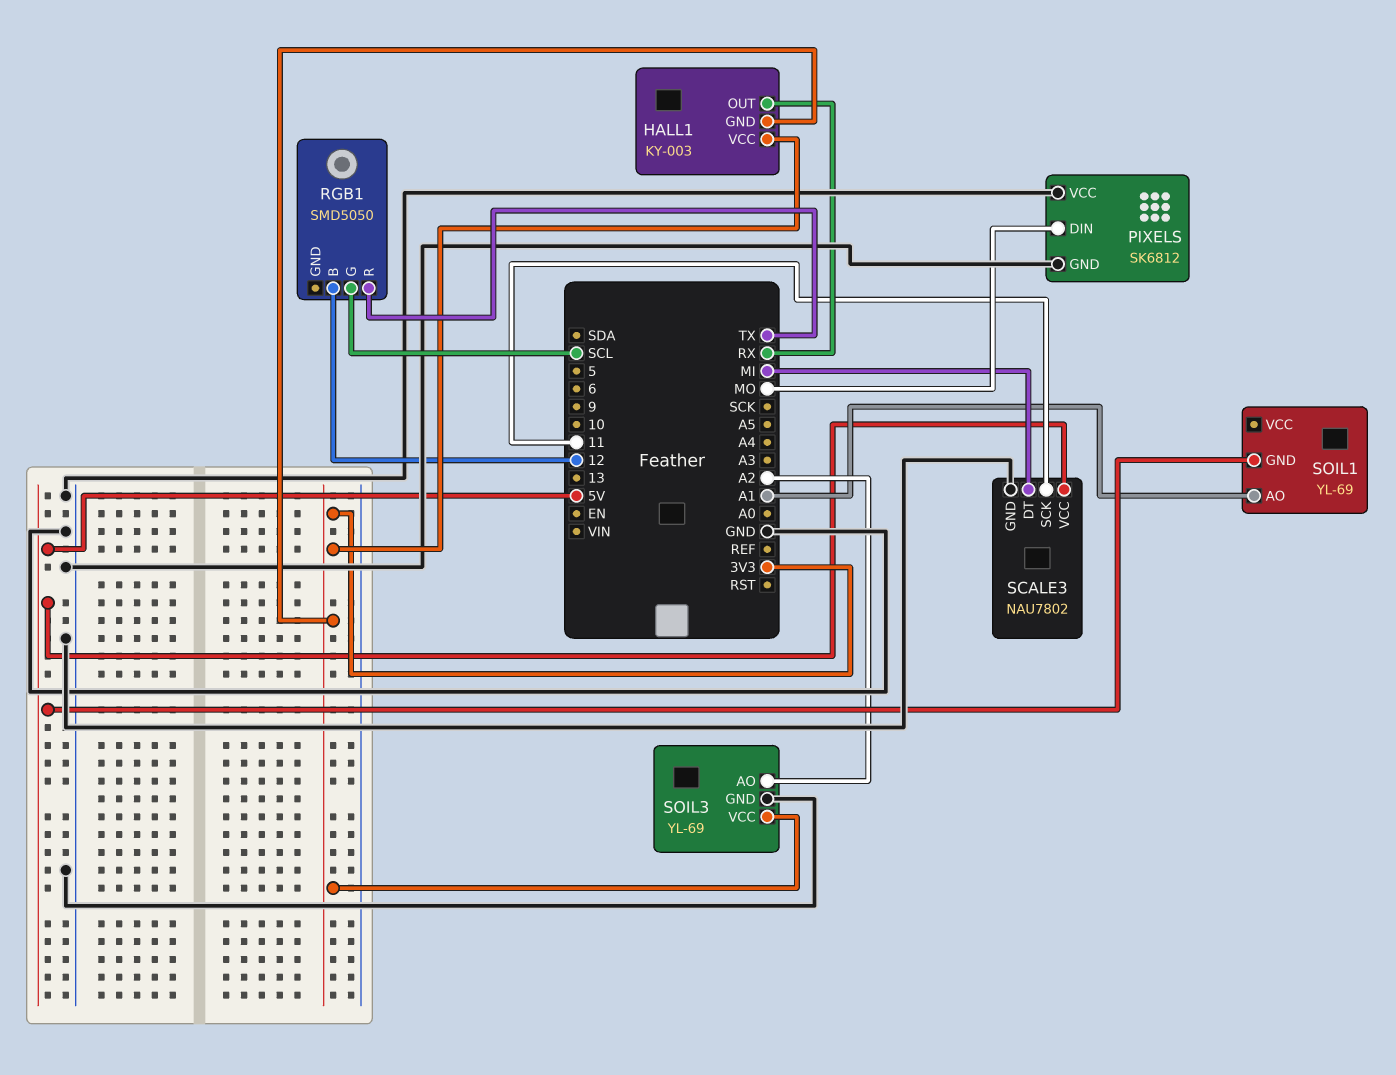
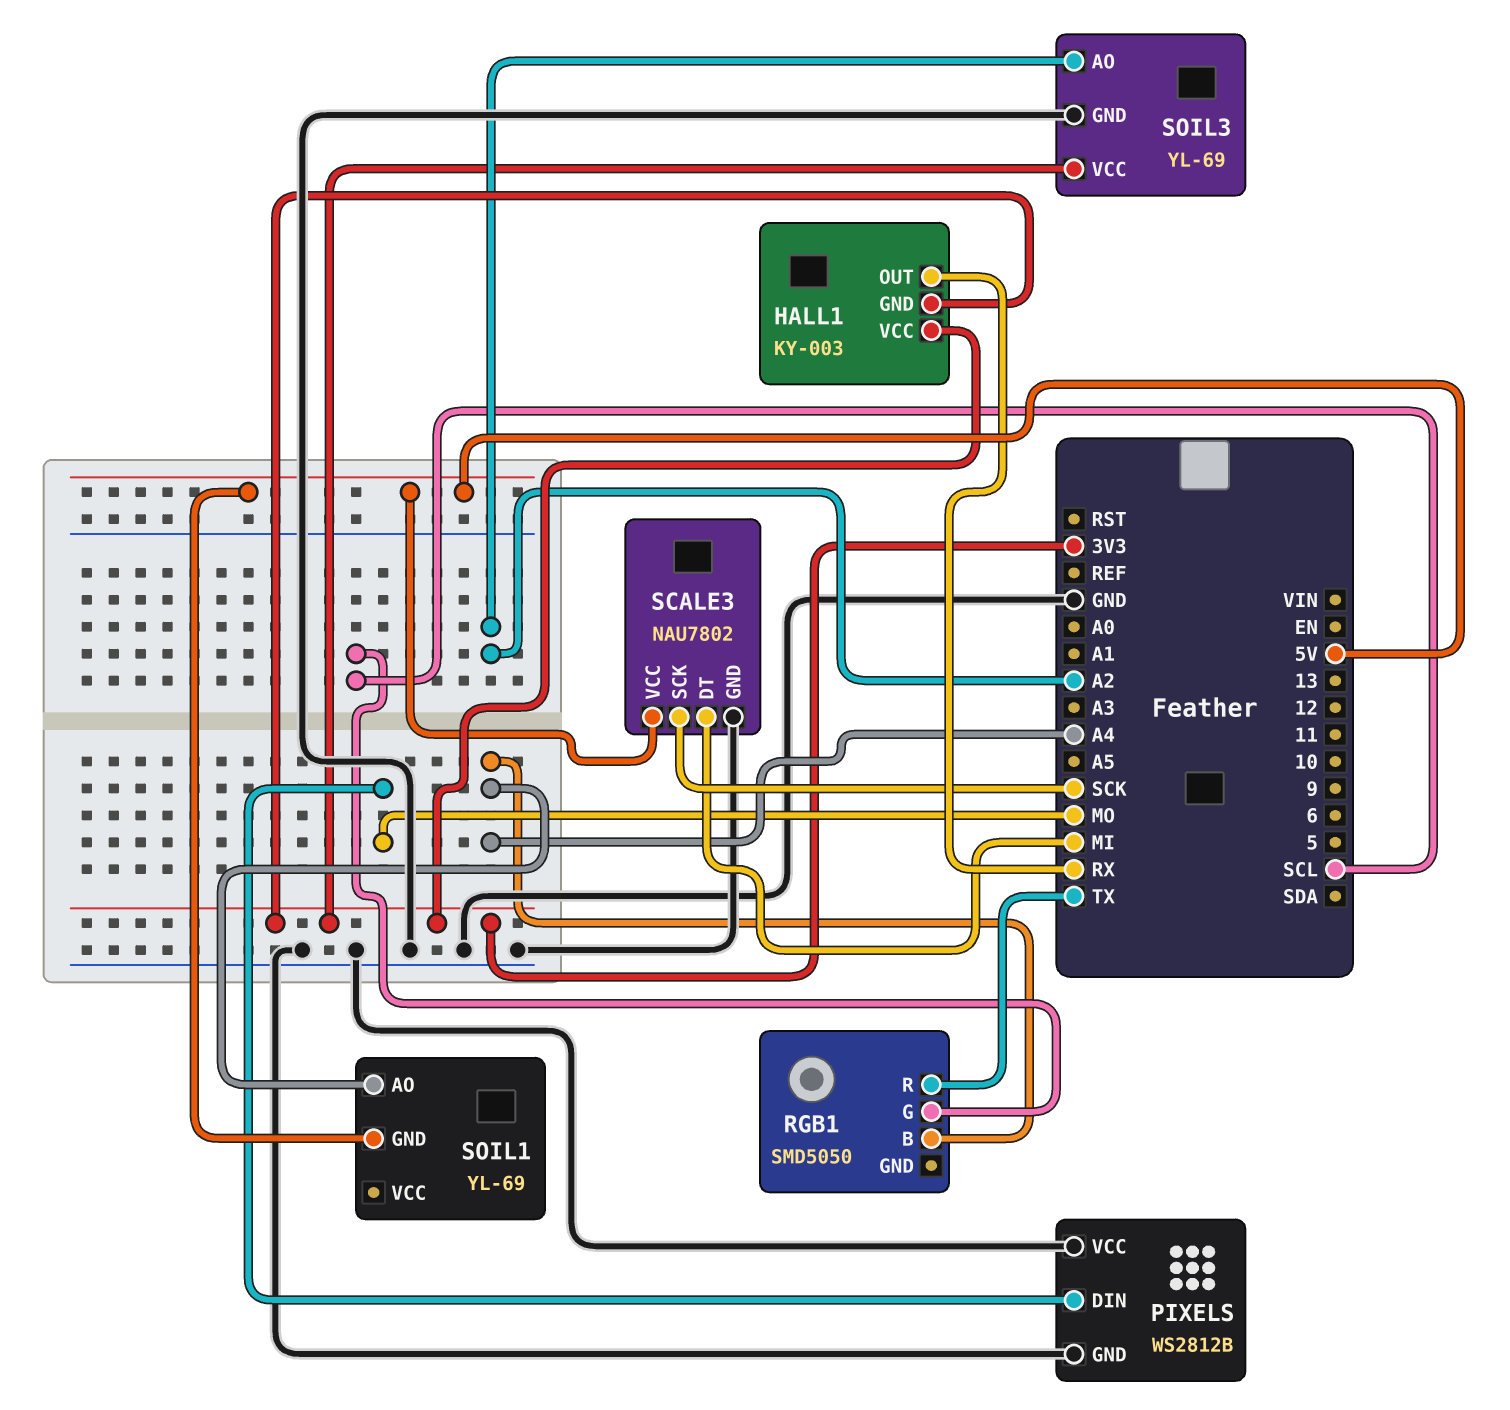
PIXELS: SK6812 -> WS2812B
RGB1 pin B: 12 -> A4
SCALE3 pin SCK: 11 -> SCK
SOIL1 pin AO: A1 -> A4

